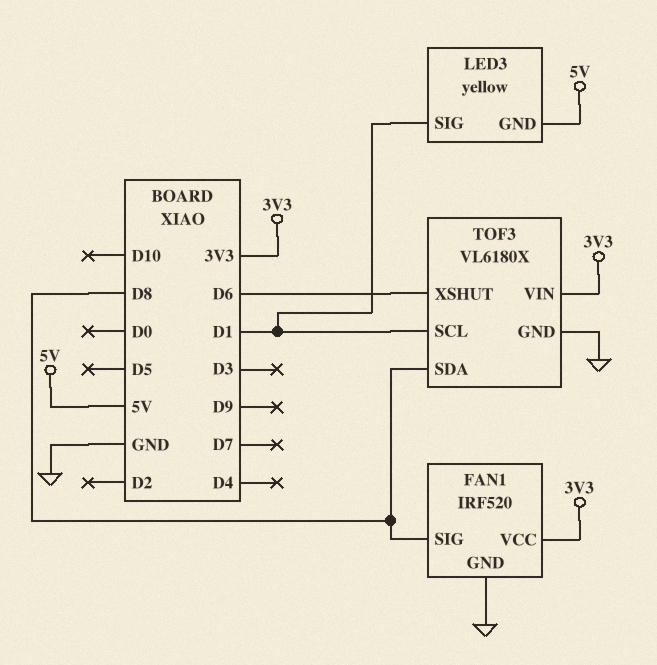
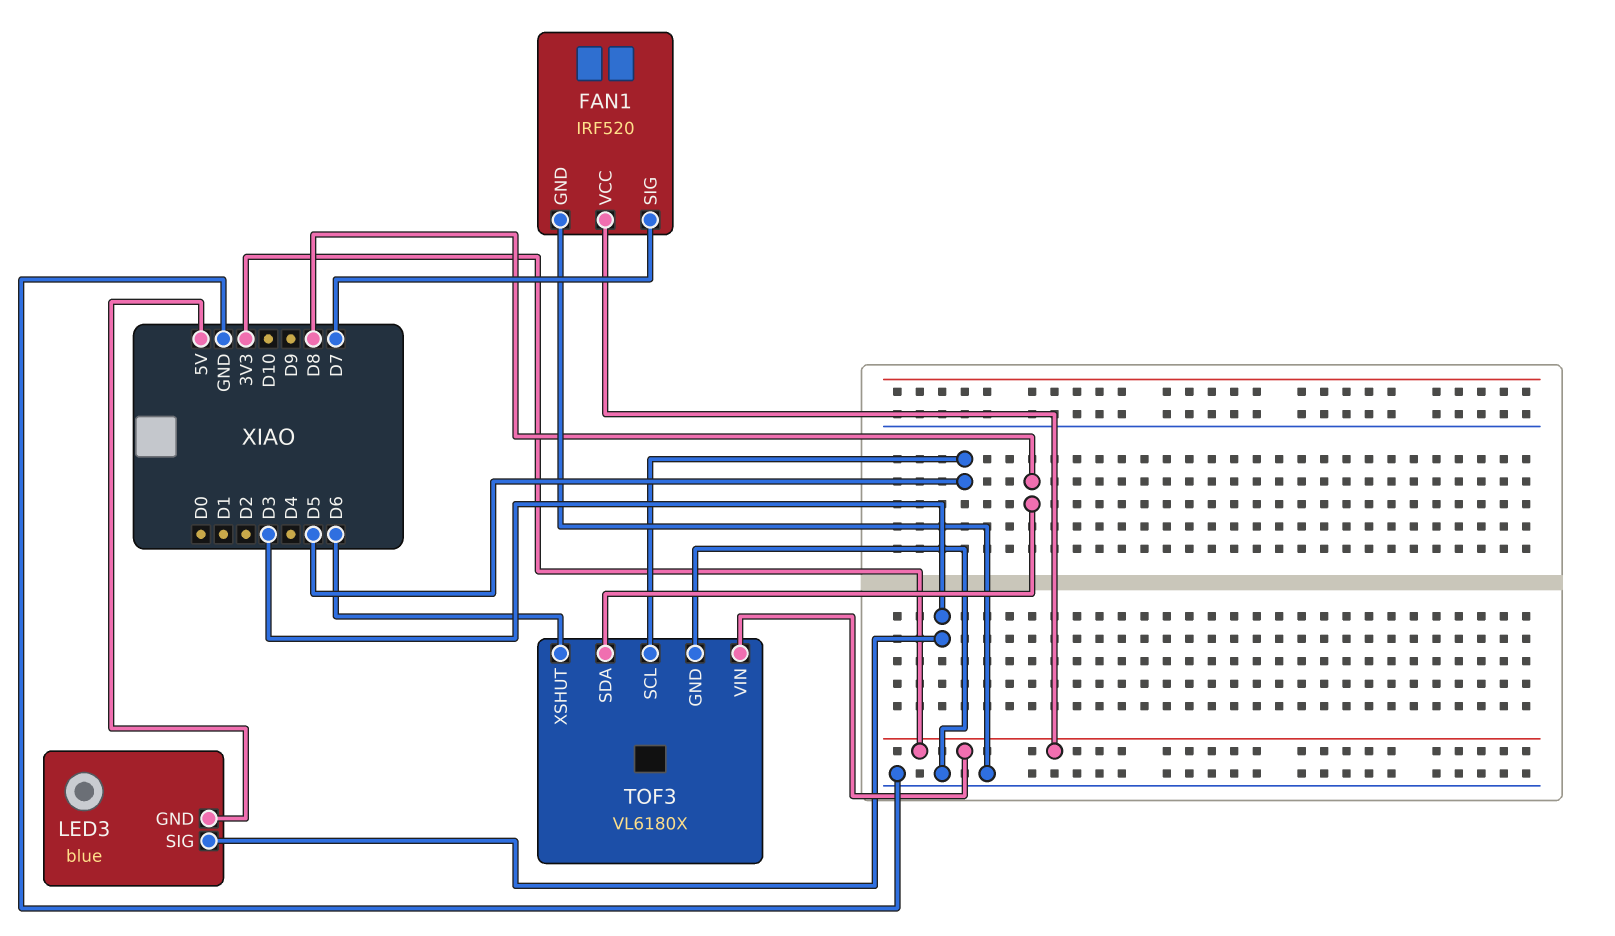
FAN1 pin SIG: D8 -> D7
LED3: yellow -> blue
LED3 pin SIG: D1 -> D3
TOF3 pin SCL: D1 -> D5

